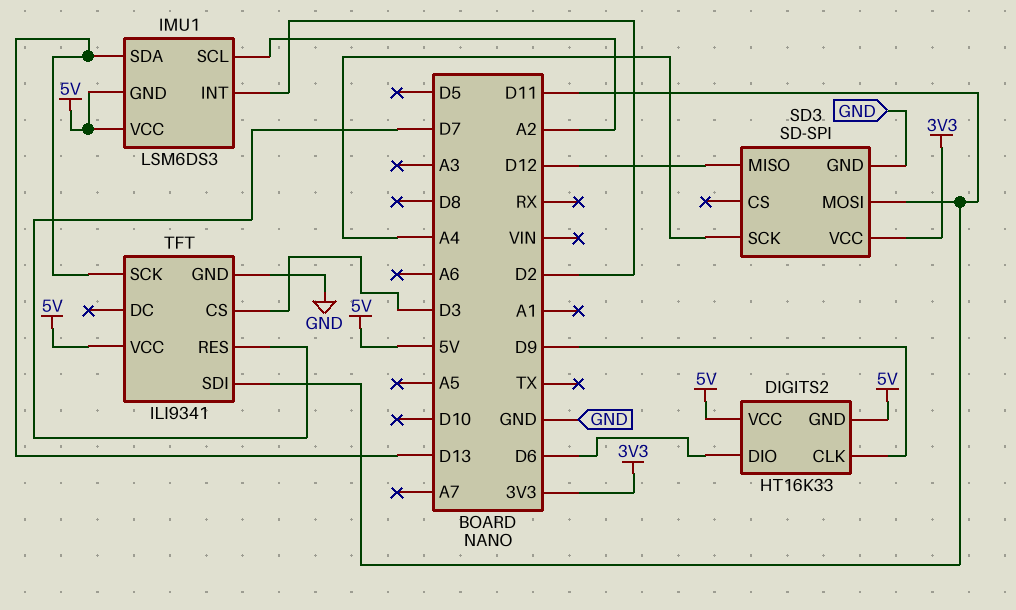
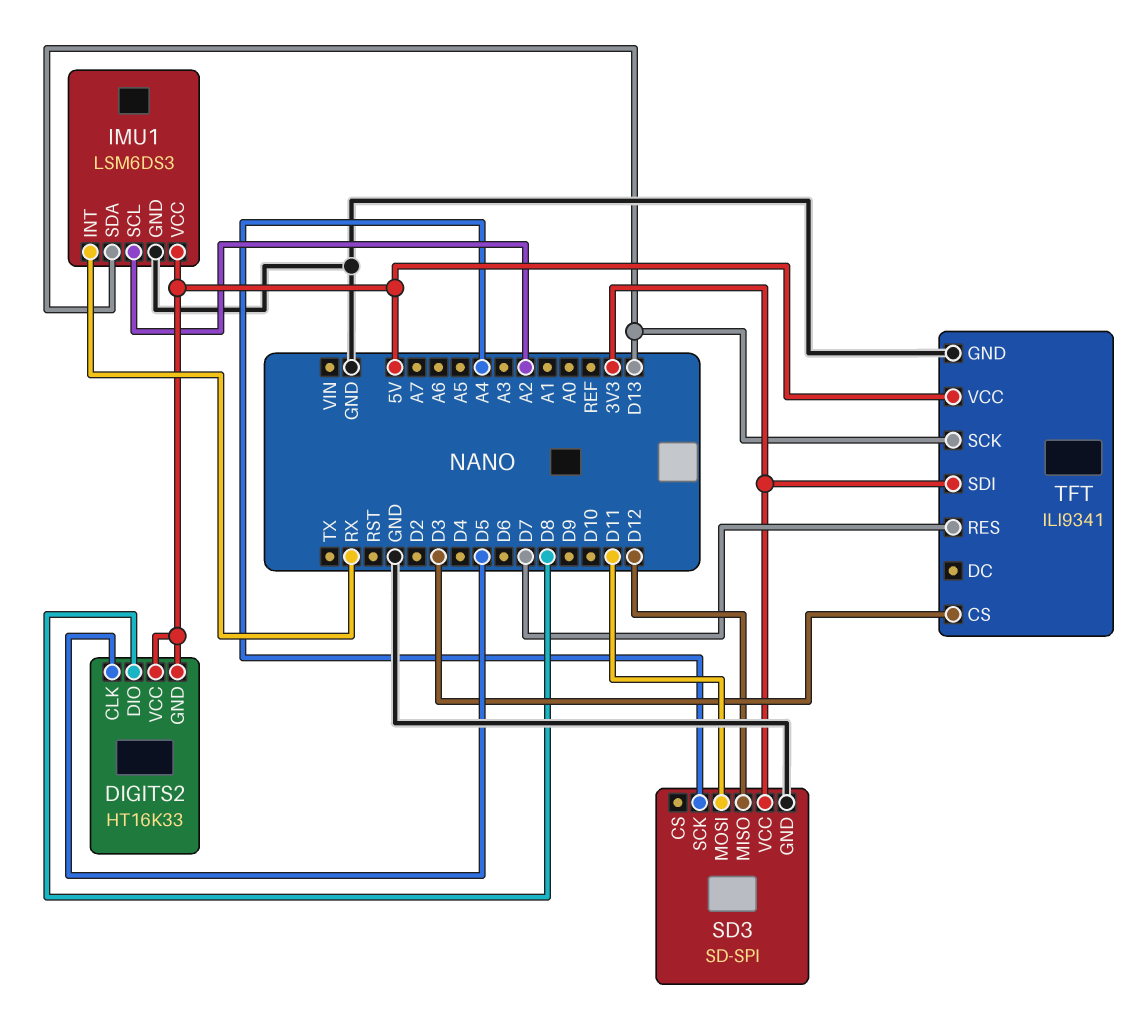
DIGITS2 pin CLK: D9 -> D5
DIGITS2 pin DIO: D6 -> D8
IMU1 pin GND: 5V -> GND
IMU1 pin INT: D2 -> RX
TFT pin SDI: D11 -> 3V3

